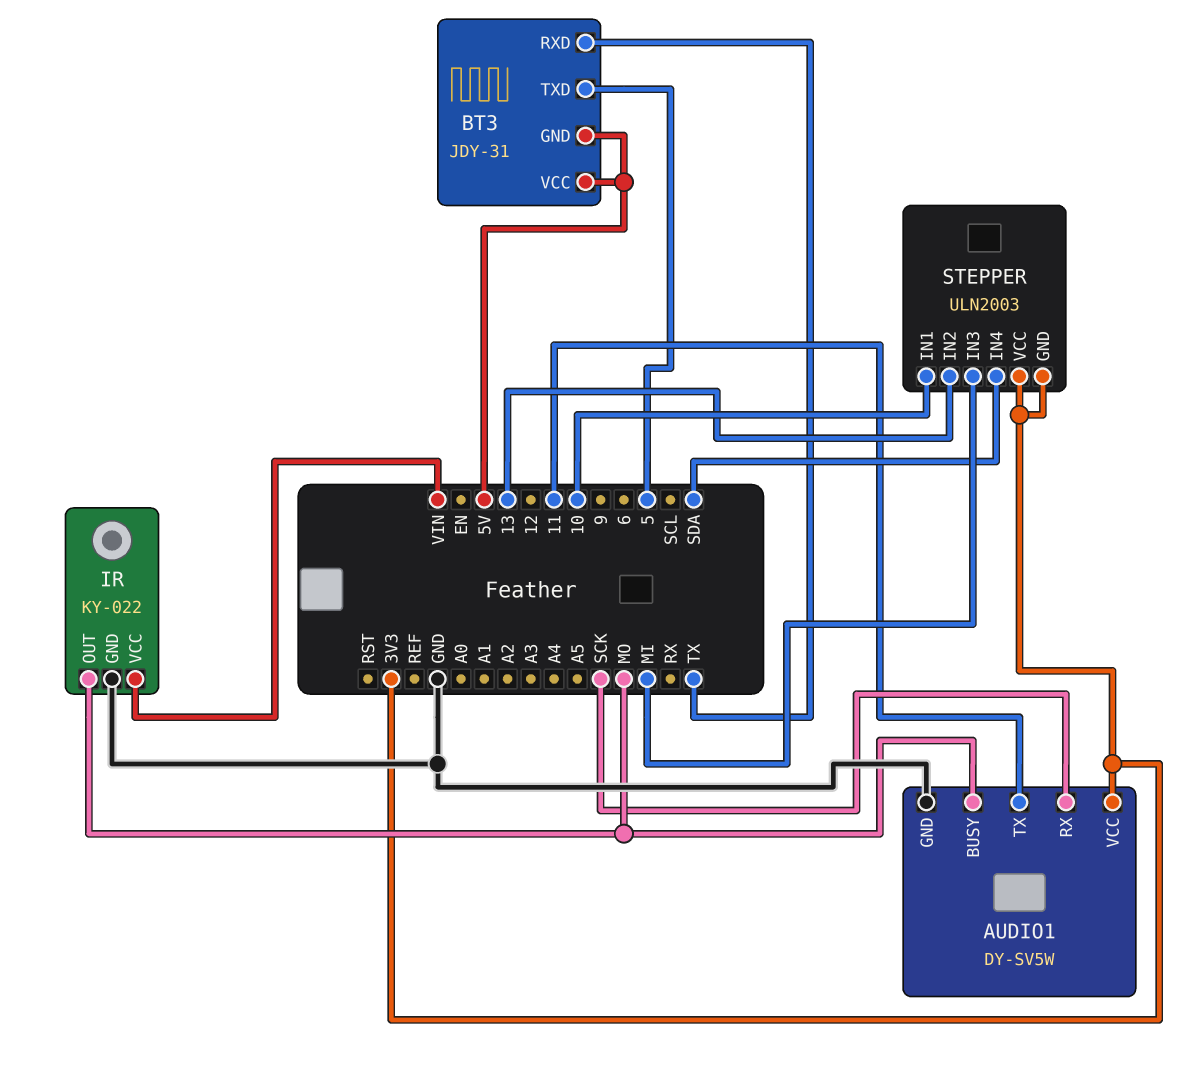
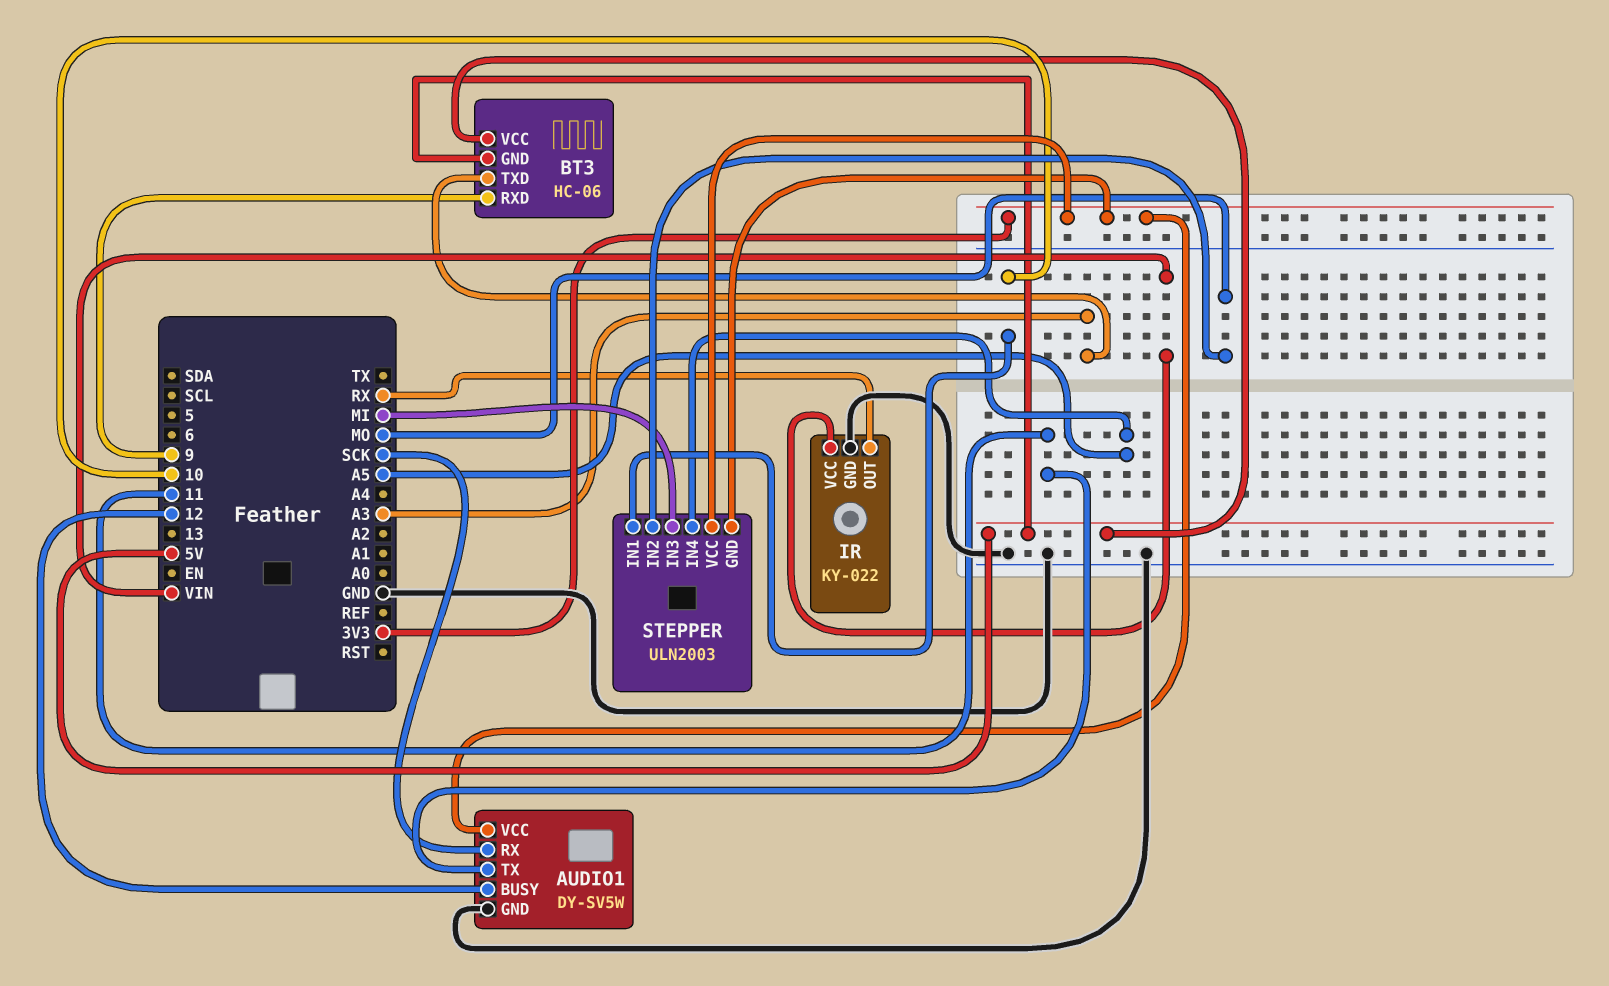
AUDIO1 pin BUSY: MO -> 12
BT3: JDY-31 -> HC-06
BT3 pin RXD: TX -> 9
BT3 pin TXD: 5 -> A3
IR pin OUT: MO -> RX
STEPPER pin IN2: 13 -> MO
STEPPER pin IN4: SDA -> A5

